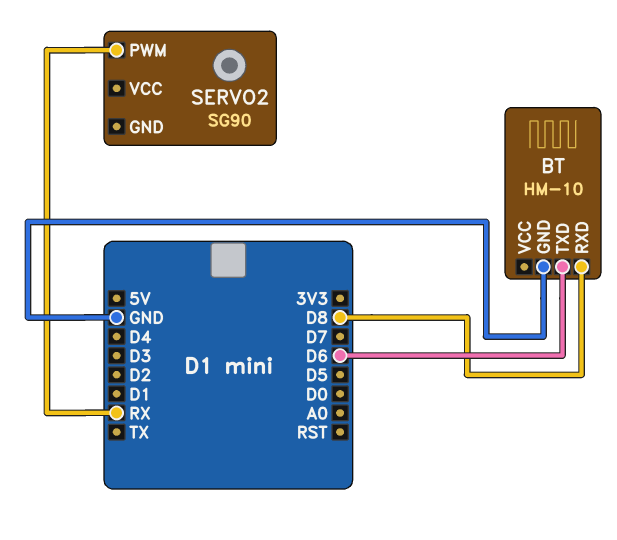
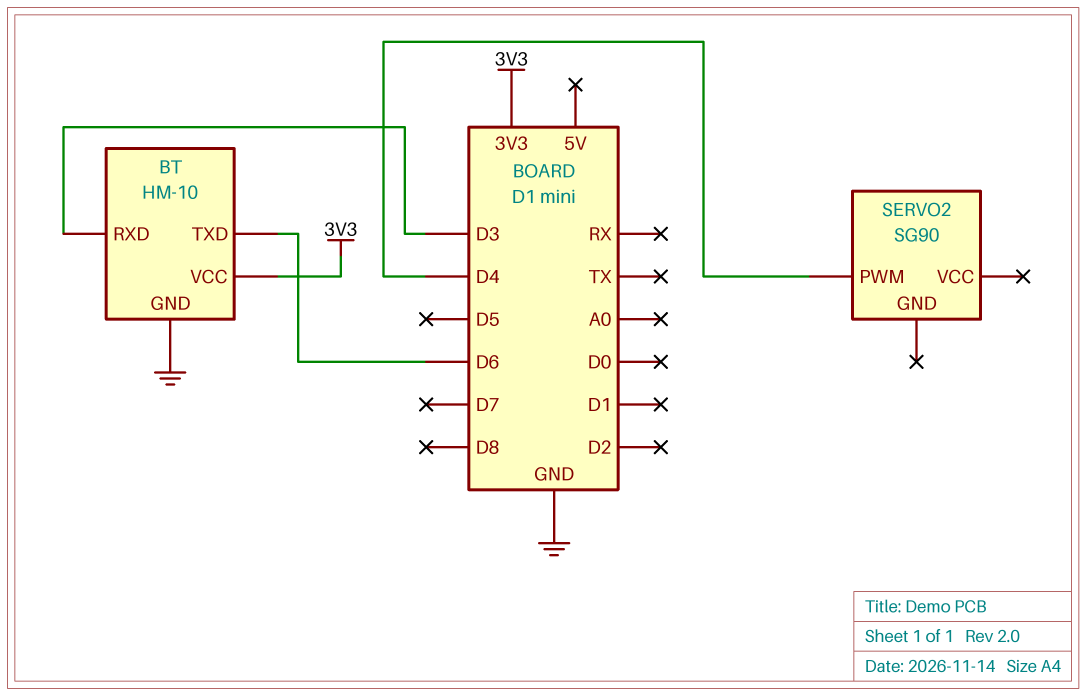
BT pin RXD: D8 -> D3
BT pin VCC: none -> 3V3
SERVO2 pin PWM: RX -> D4

